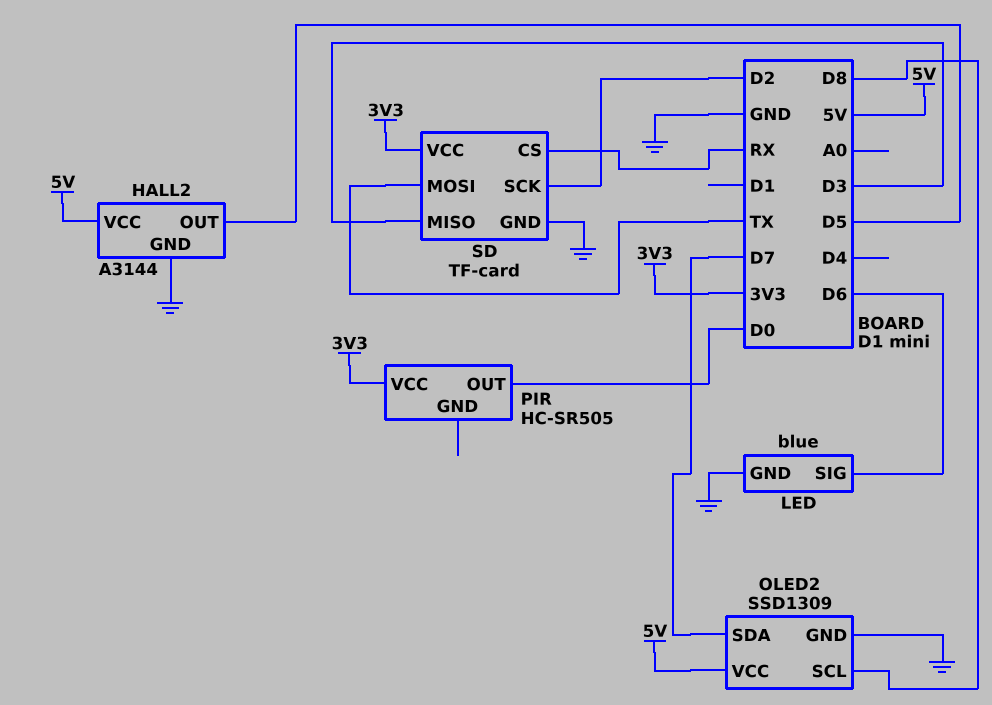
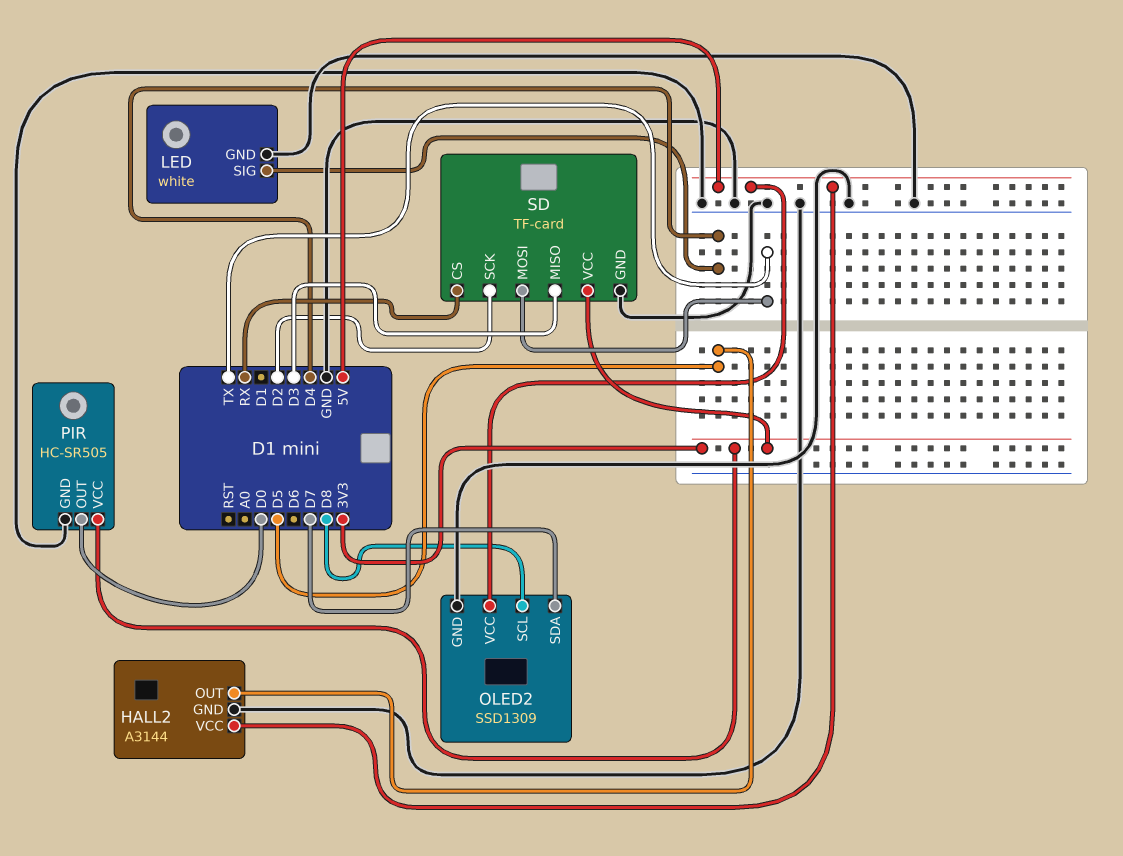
LED: blue -> white
LED pin SIG: D6 -> D4
PIR pin GND: none -> GND

